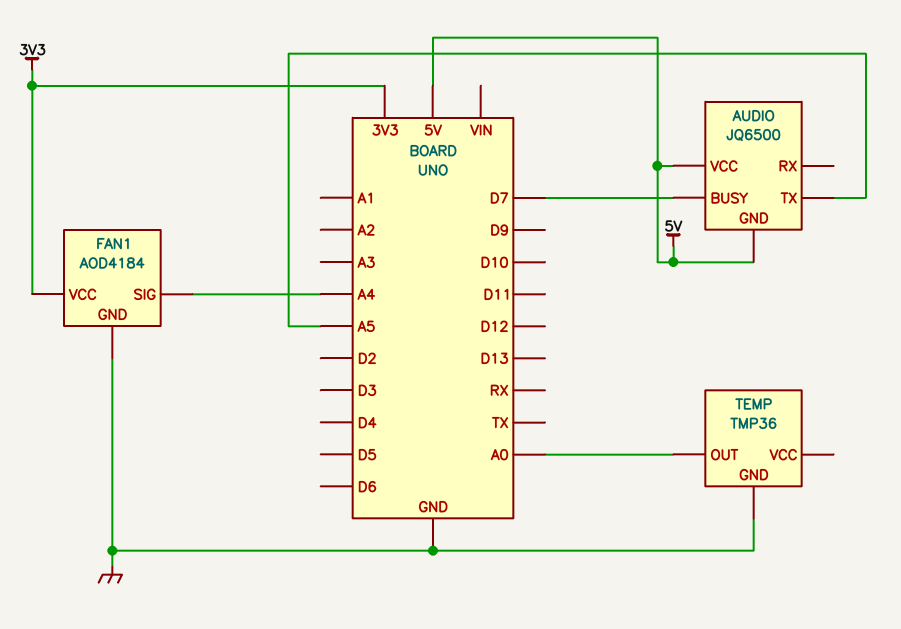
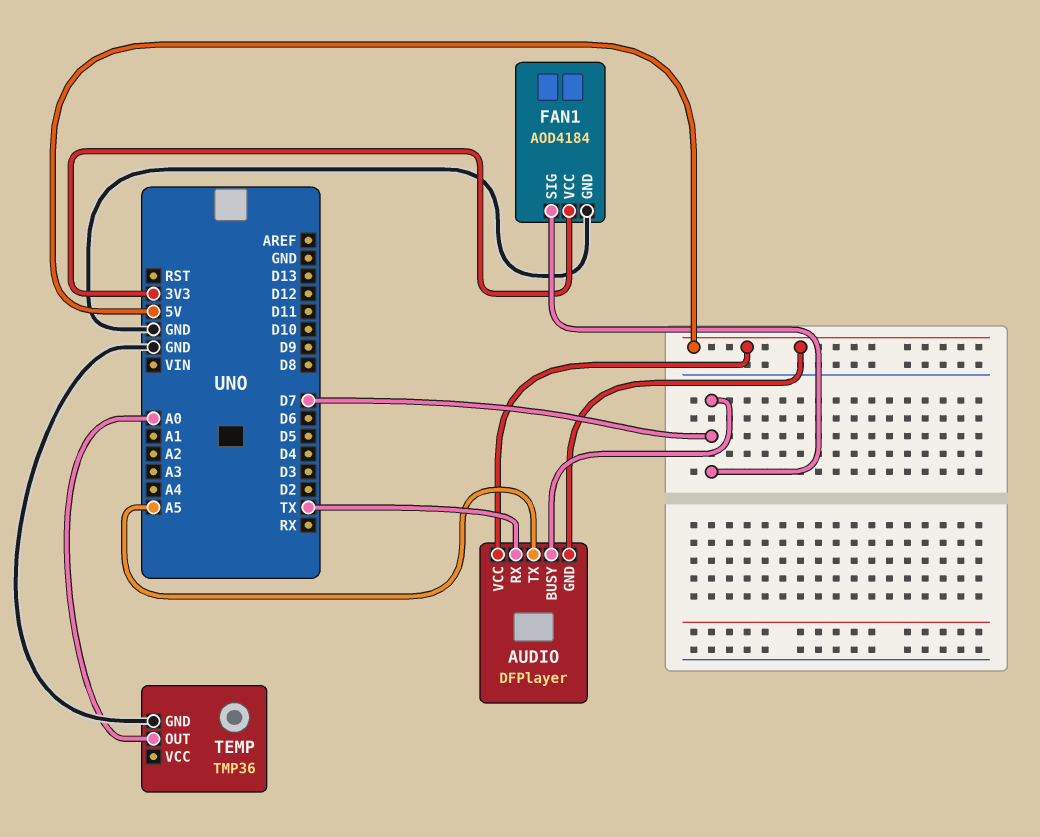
AUDIO: JQ6500 -> DFPlayer
AUDIO pin RX: none -> TX
FAN1 pin SIG: A4 -> D7

